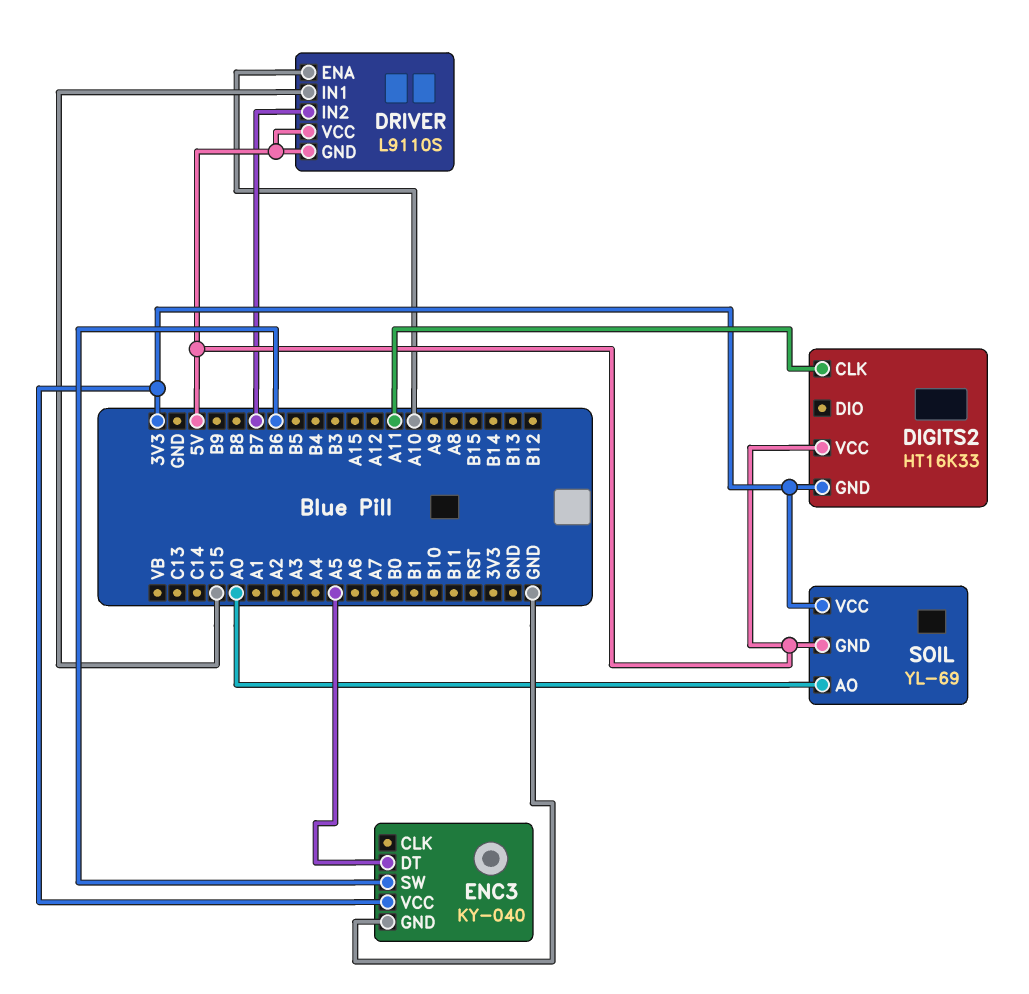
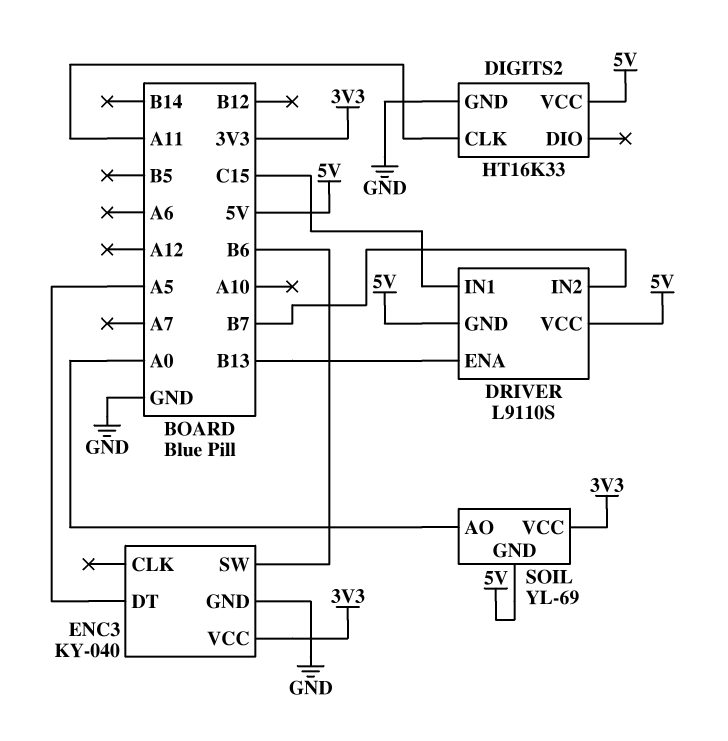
DIGITS2 pin GND: 3V3 -> GND
DRIVER pin ENA: A10 -> B13

